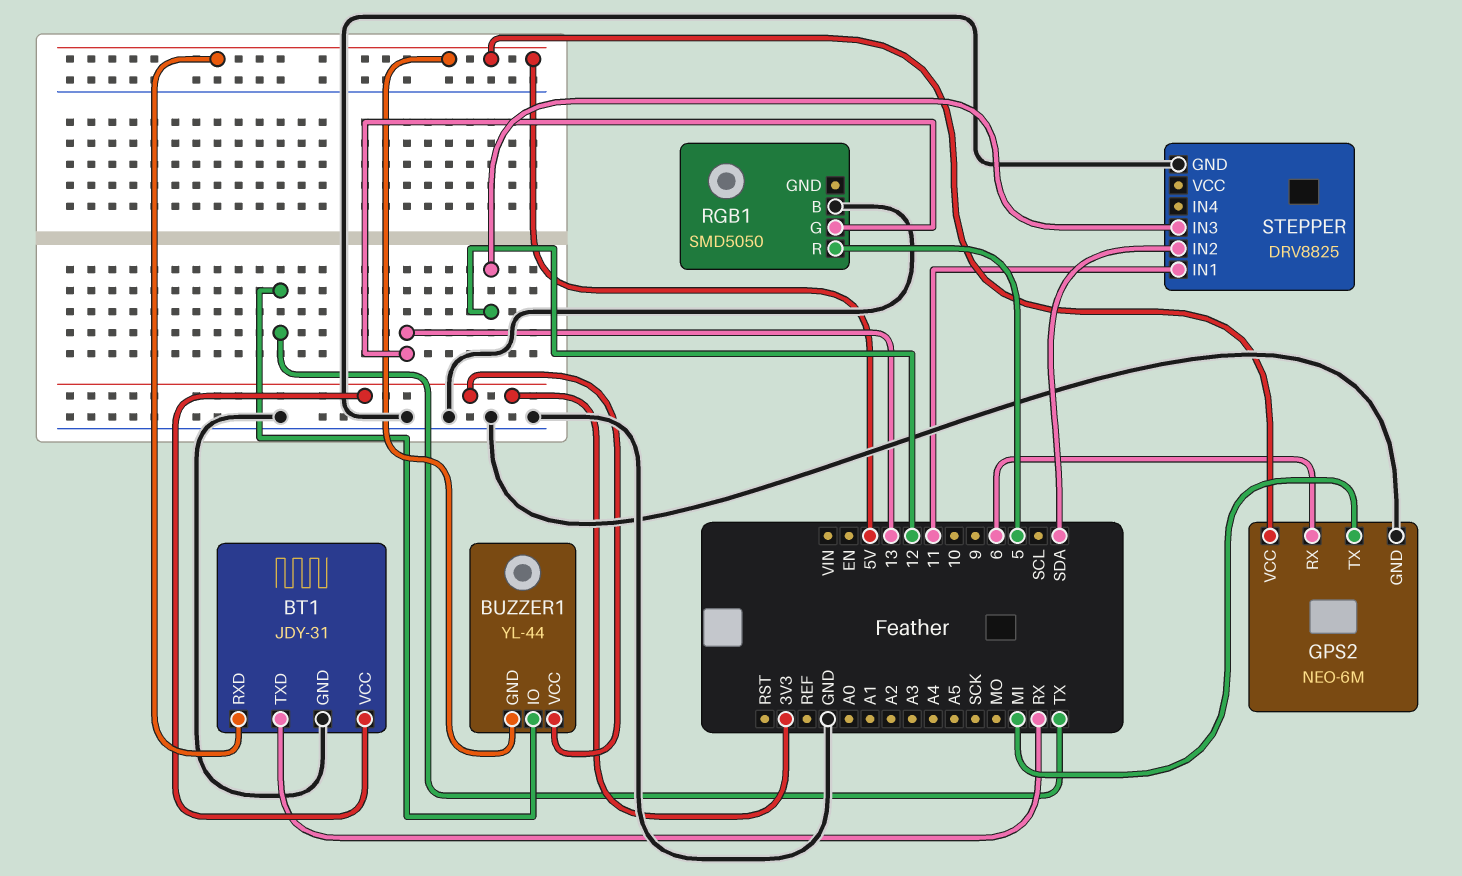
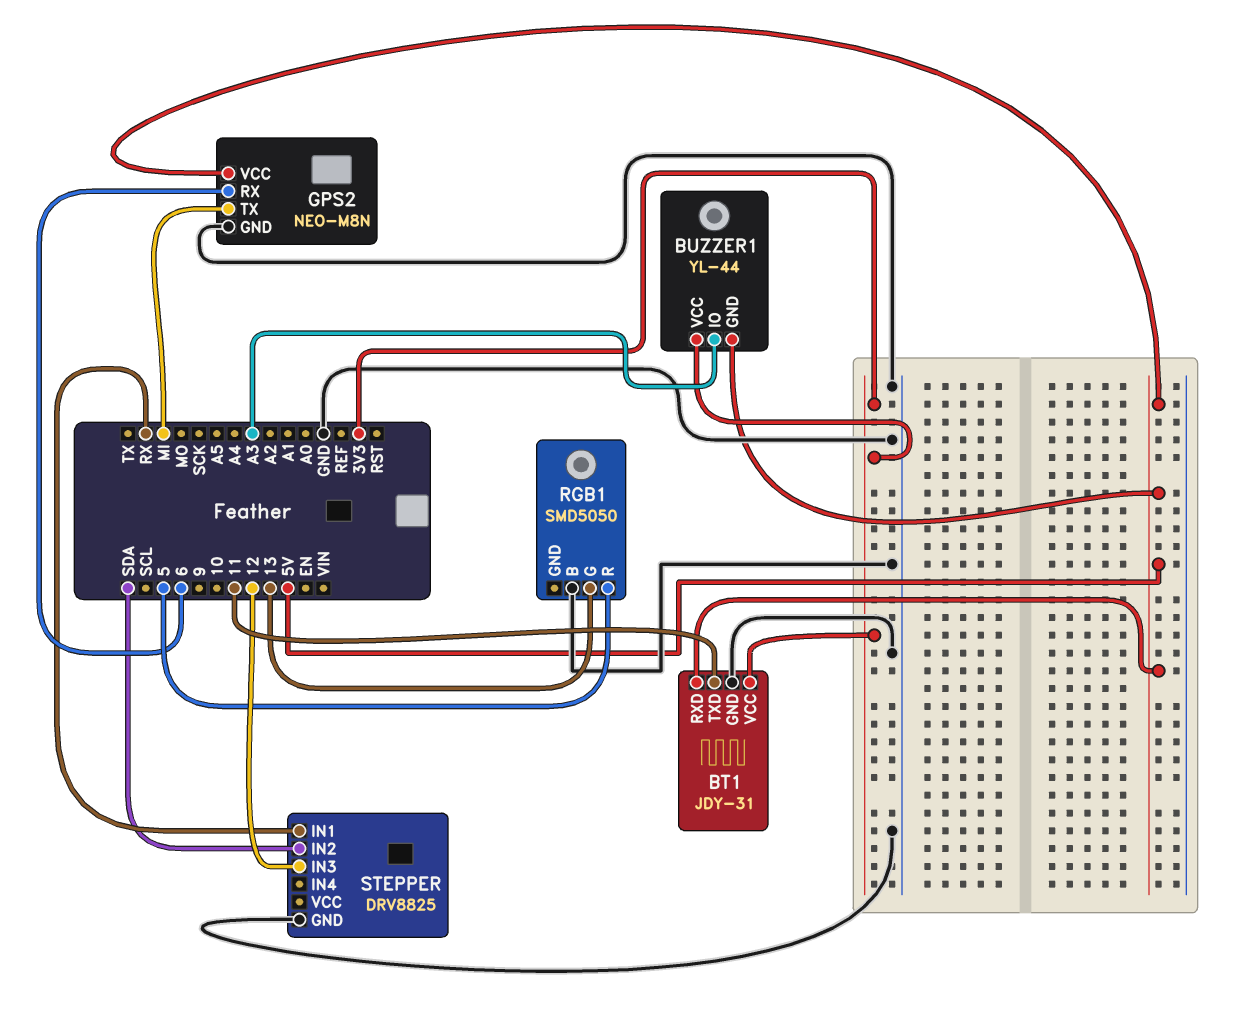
BT1 pin TXD: RX -> 11
BUZZER1 pin IO: TX -> A3
GPS2: NEO-6M -> NEO-M8N
STEPPER pin IN1: 11 -> RX

